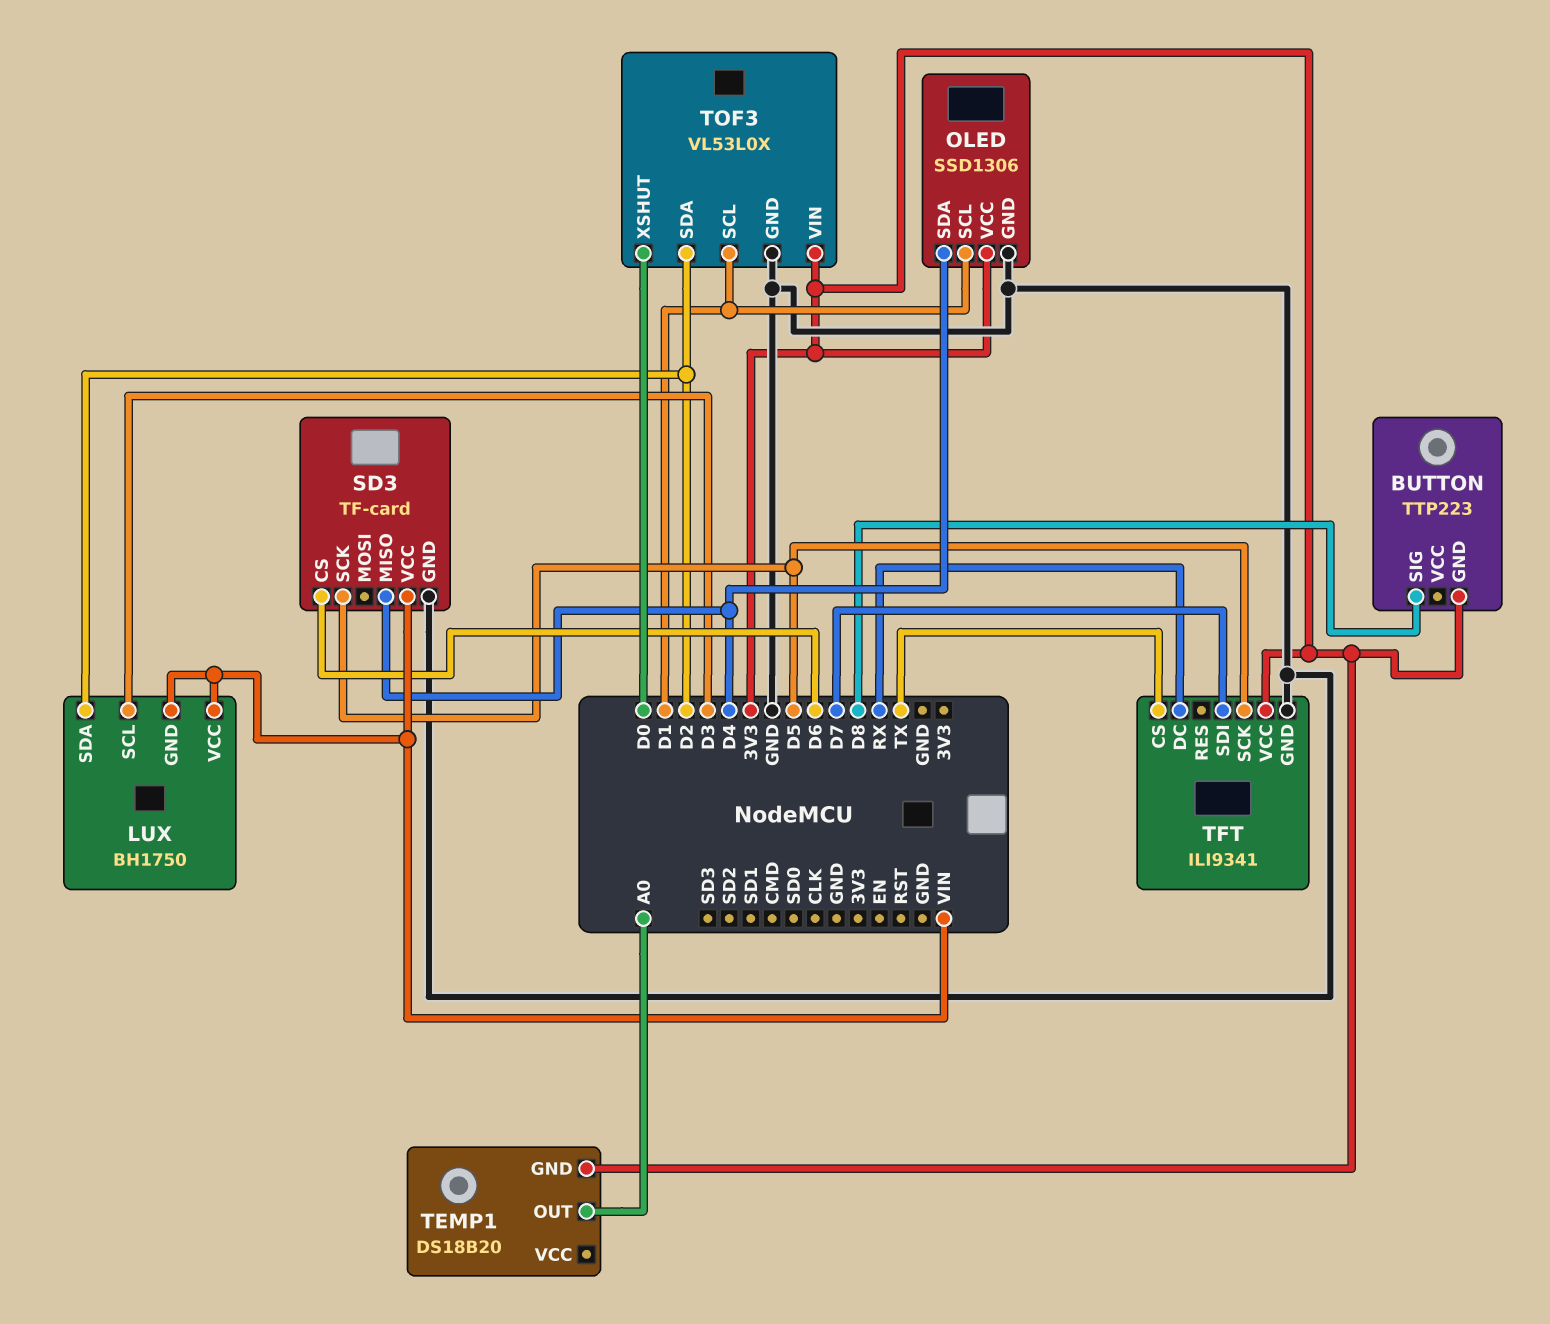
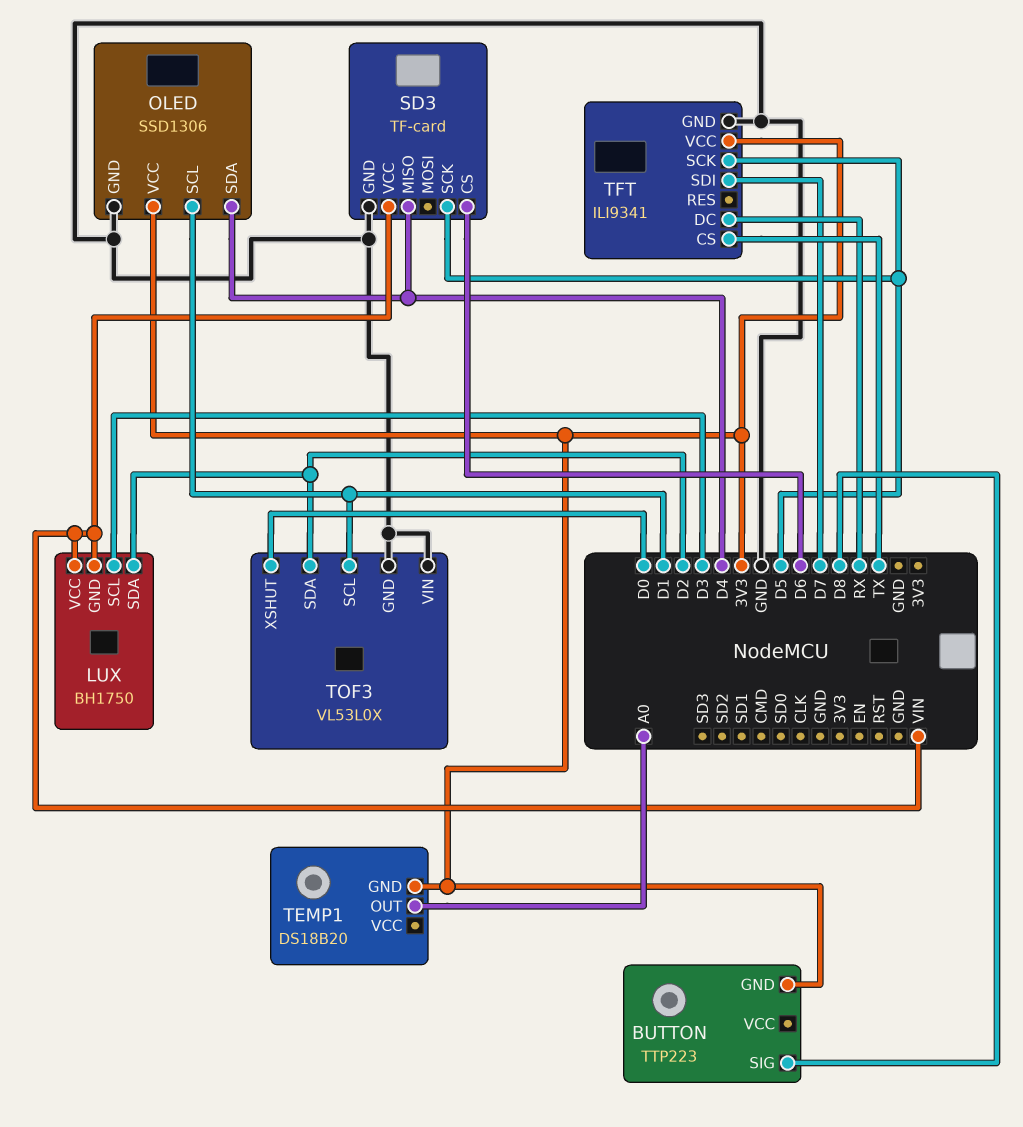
TOF3 pin VIN: 3V3 -> GND

